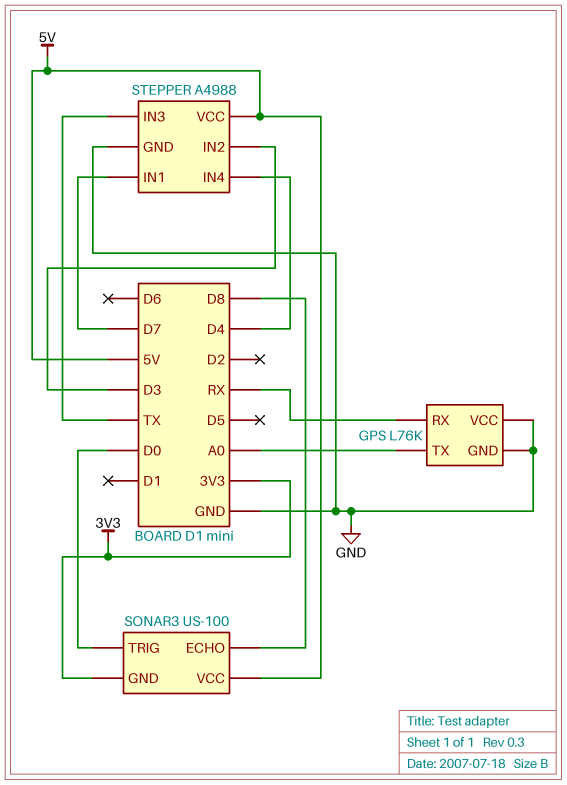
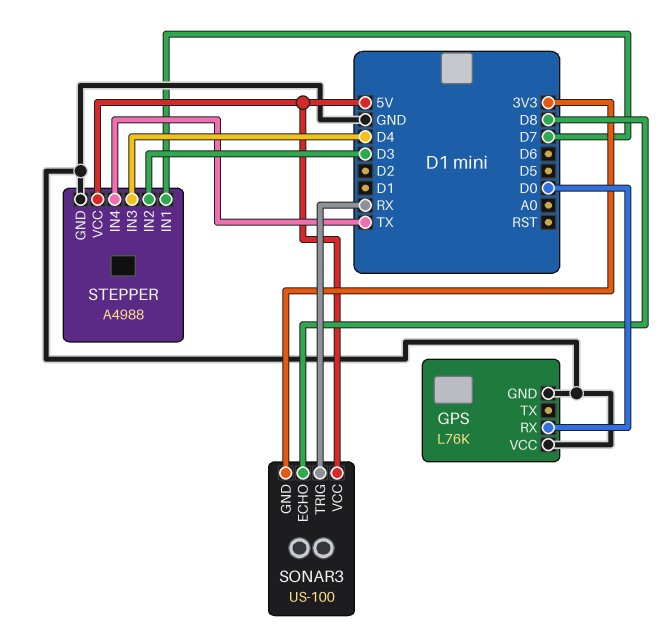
GPS pin RX: RX -> D0
GPS pin TX: A0 -> none
SONAR3 pin TRIG: D0 -> RX
STEPPER pin IN3: TX -> D4
STEPPER pin IN4: D4 -> TX

